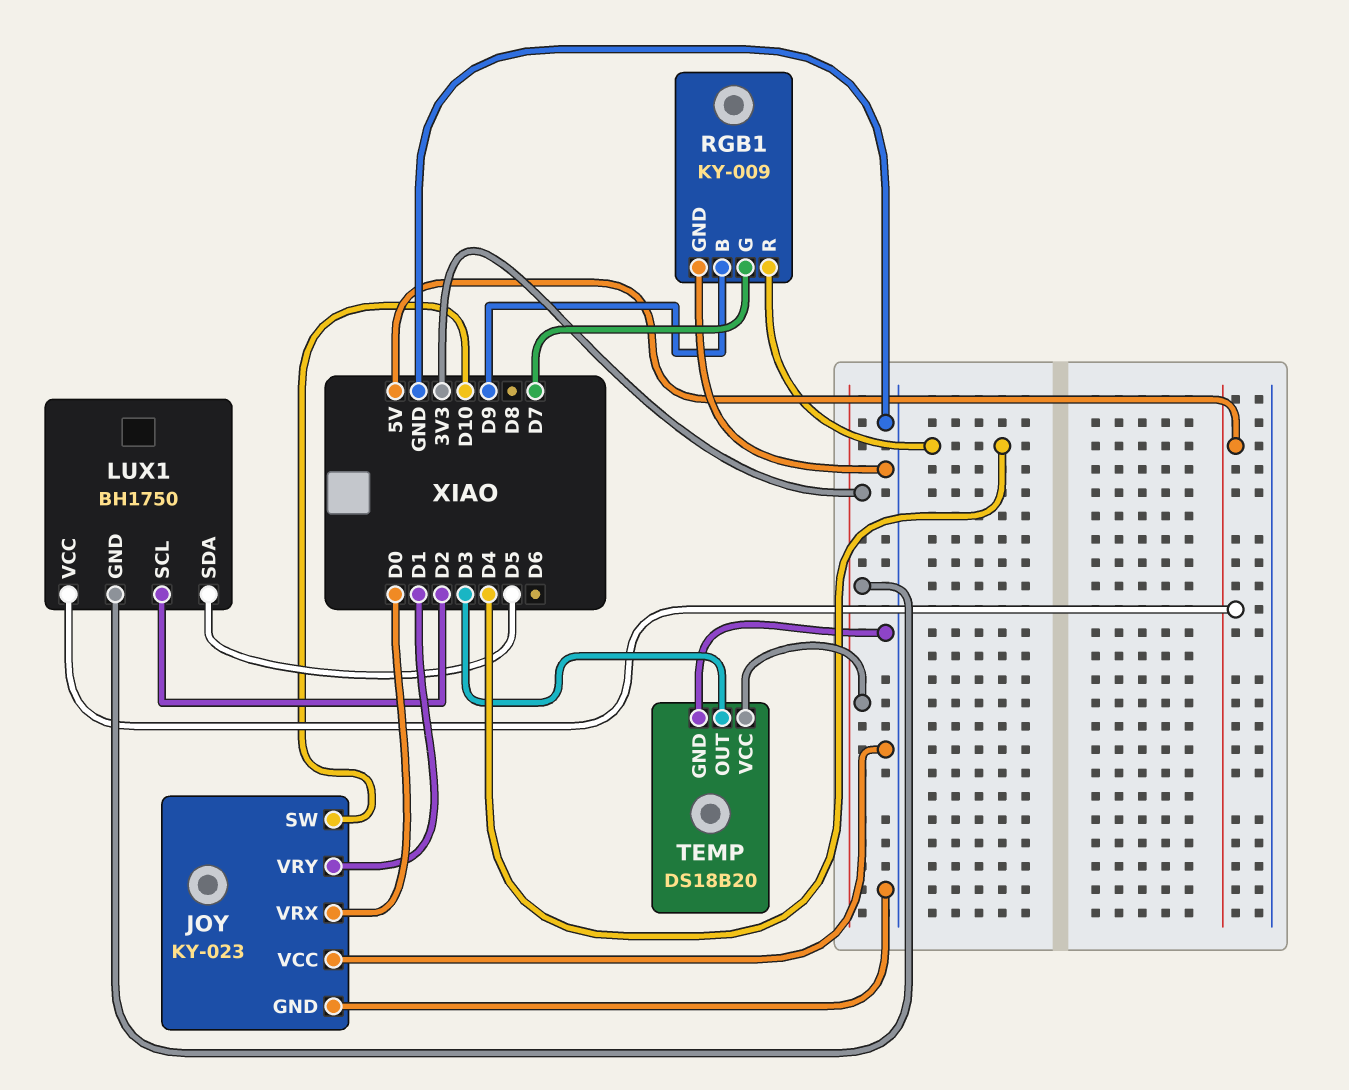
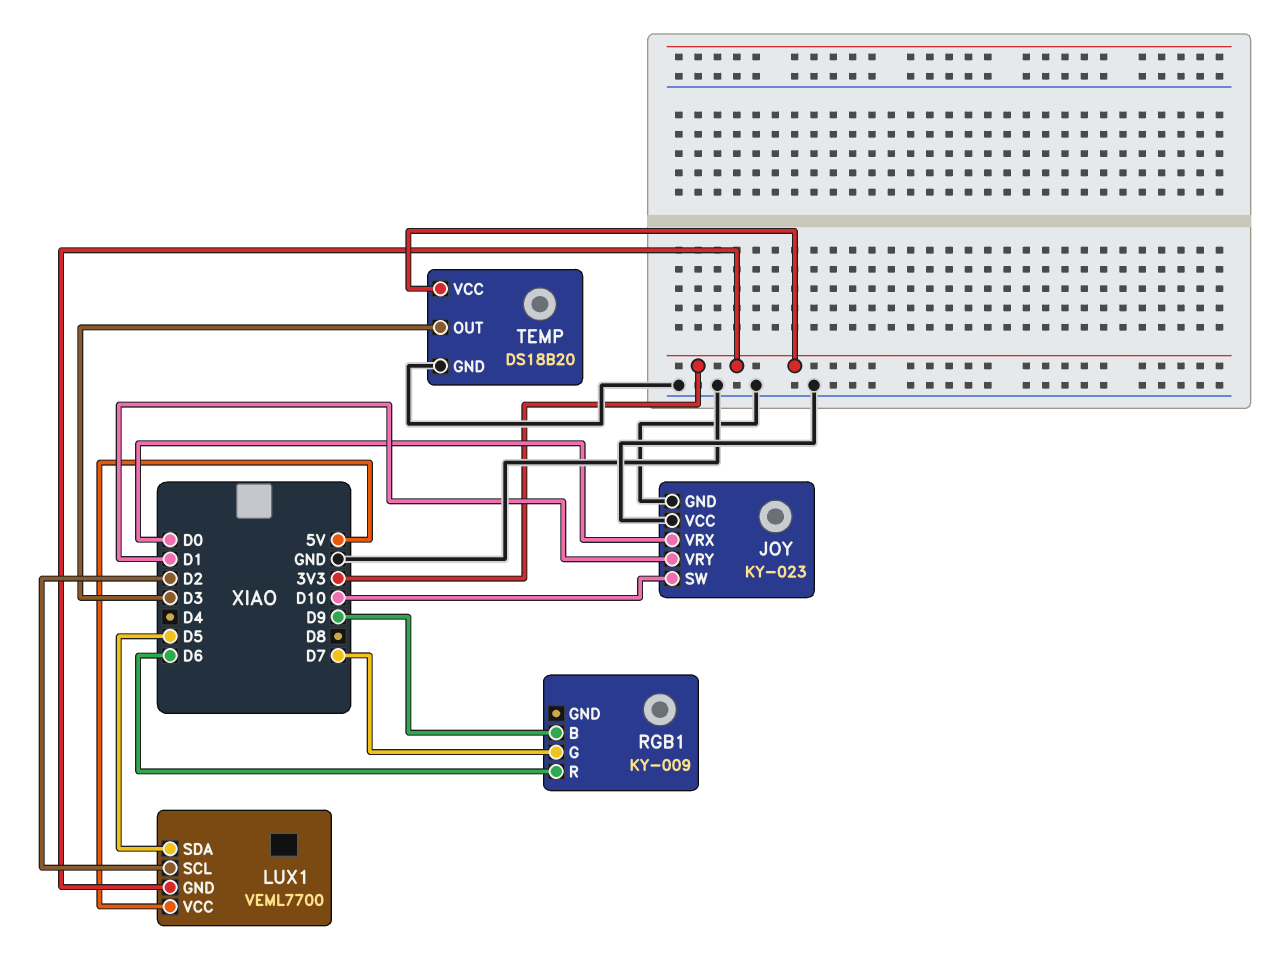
LUX1: BH1750 -> VEML7700
RGB1 pin GND: GND -> none
RGB1 pin R: D4 -> D6

